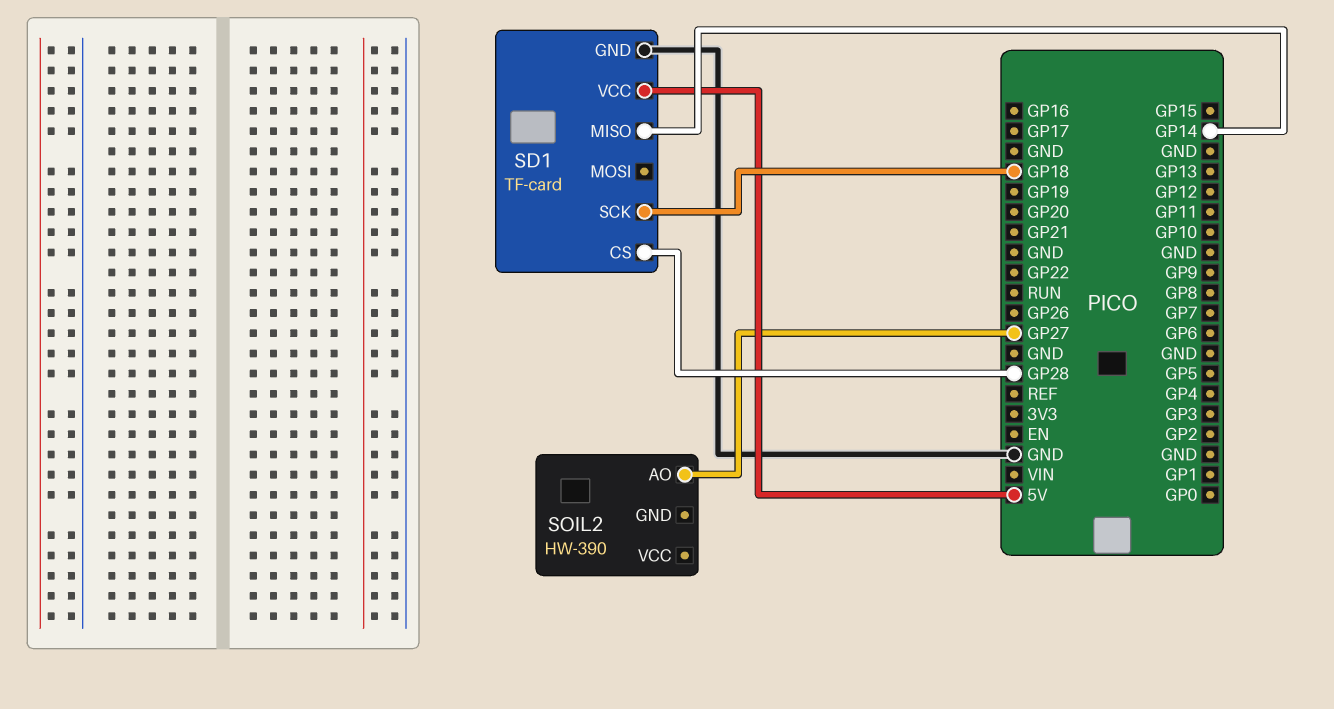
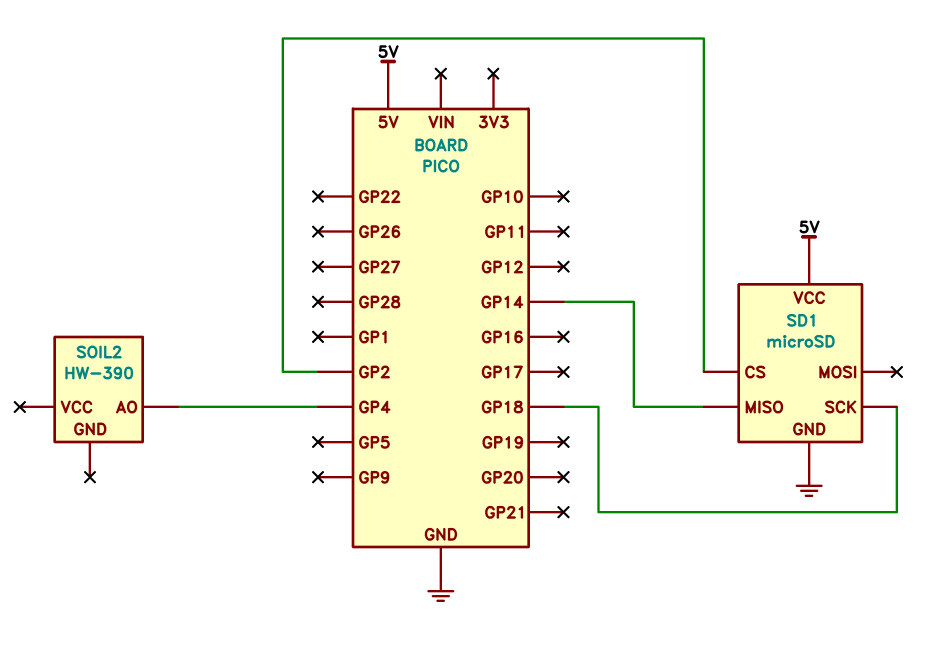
SD1: TF-card -> microSD
SD1 pin CS: GP28 -> GP2
SOIL2 pin AO: GP27 -> GP4

